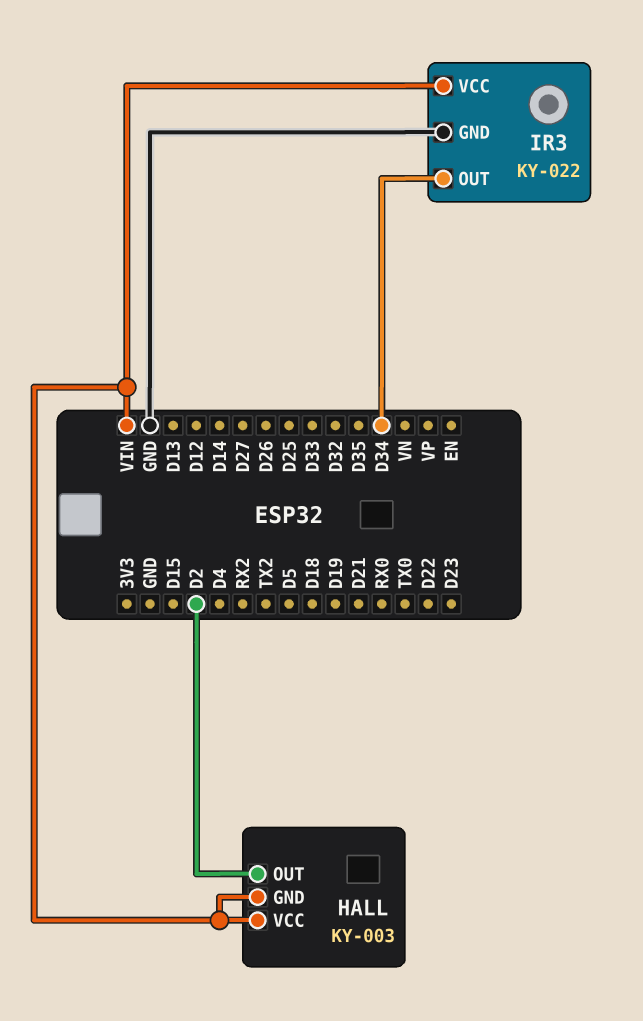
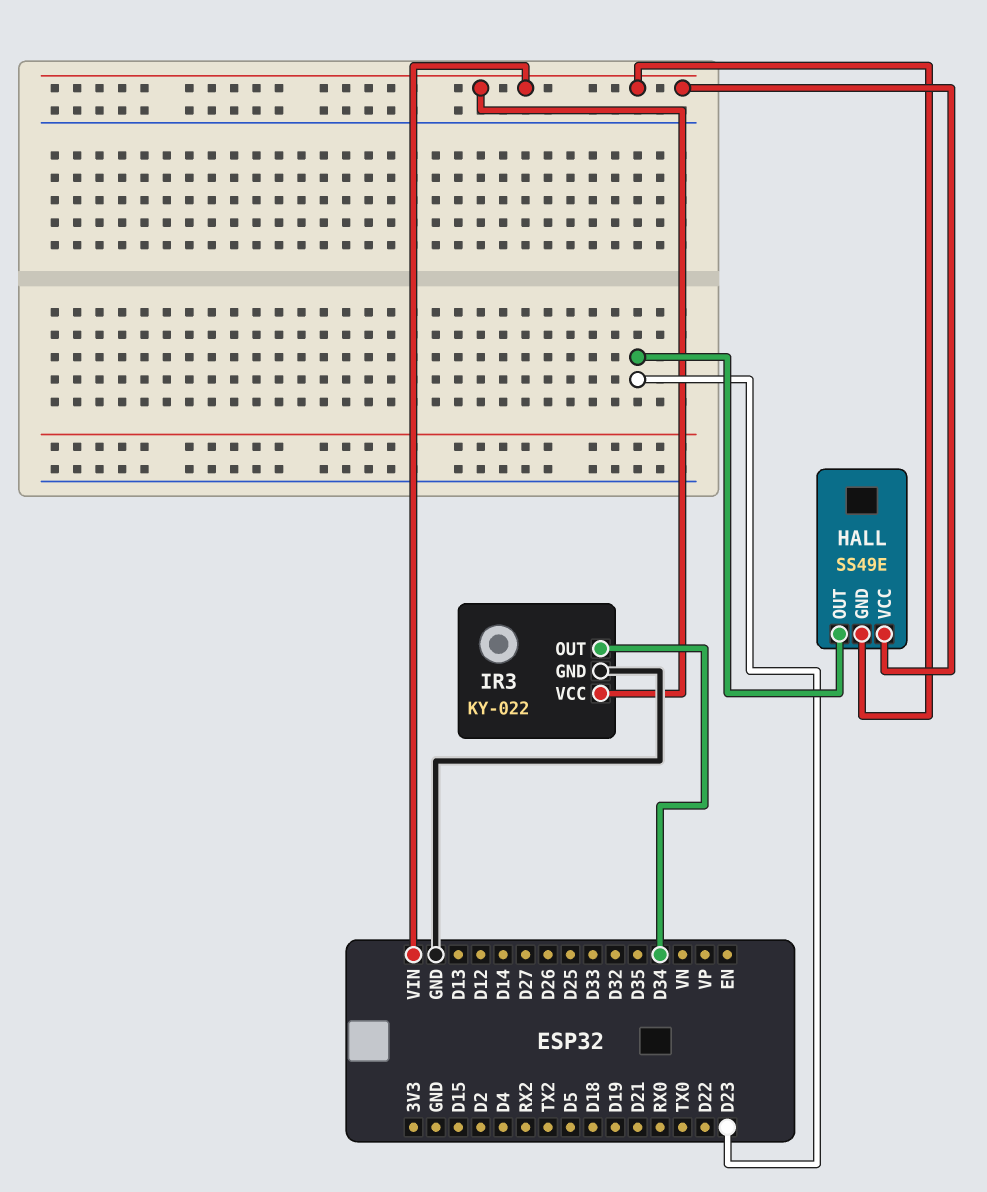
HALL: KY-003 -> SS49E
HALL pin OUT: D2 -> D23

